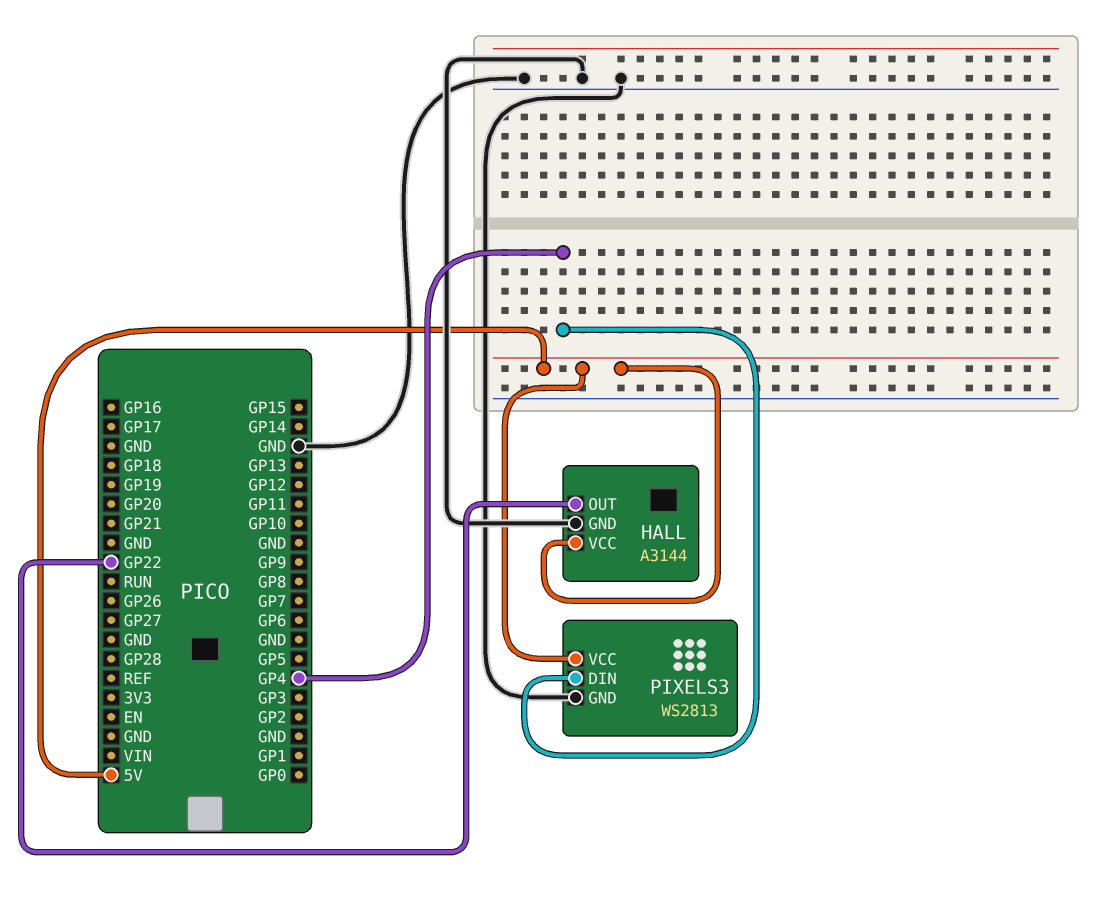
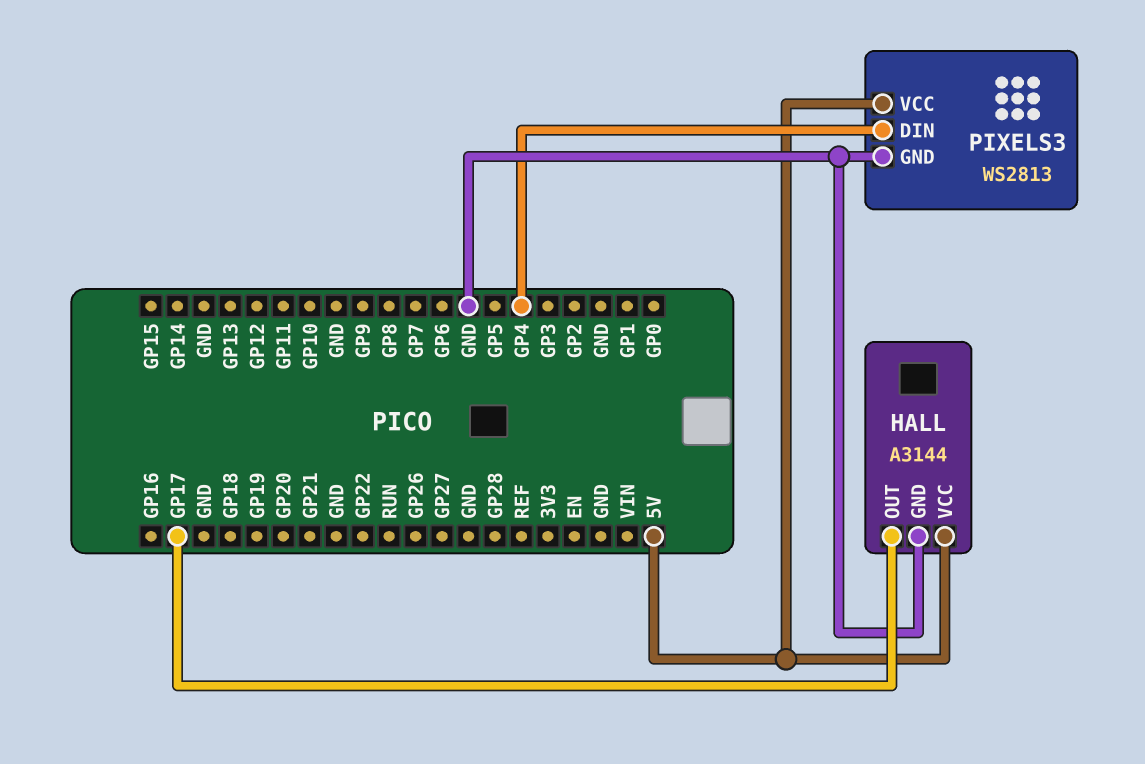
HALL pin OUT: GP22 -> GP17

